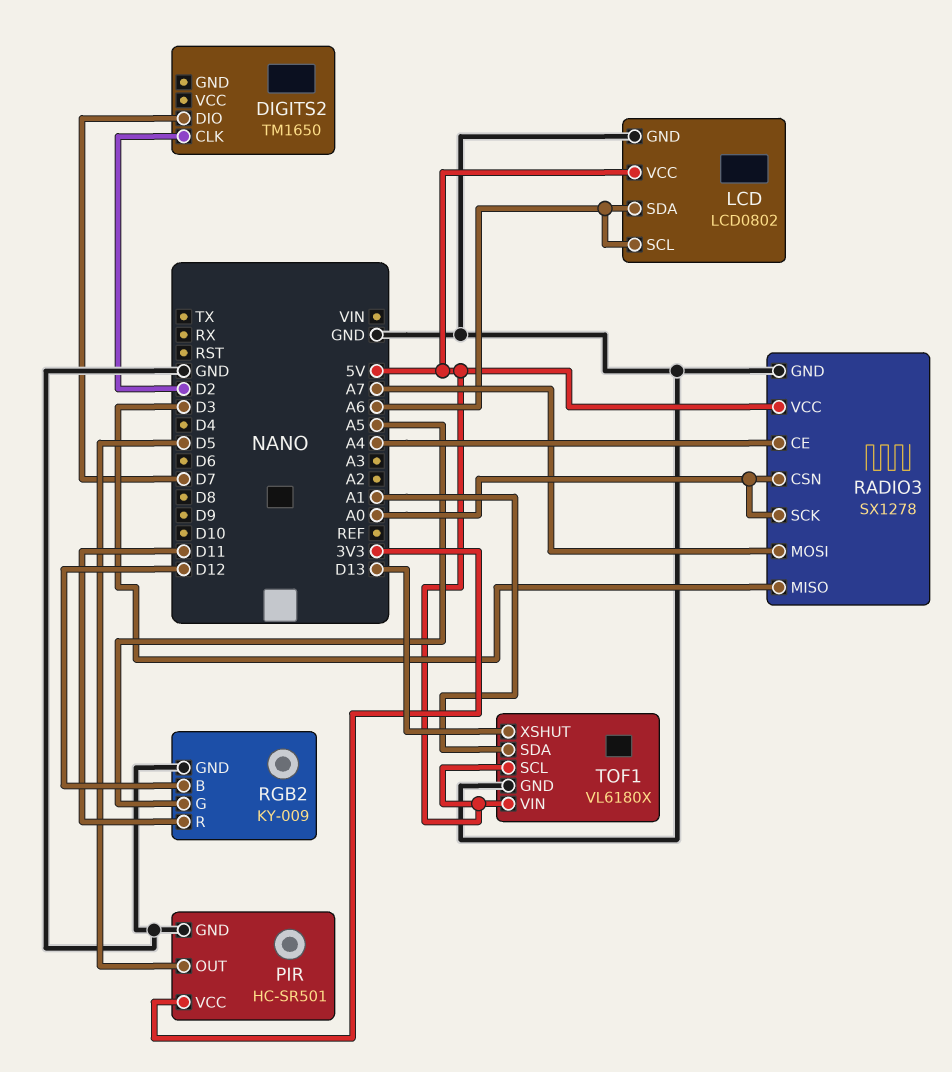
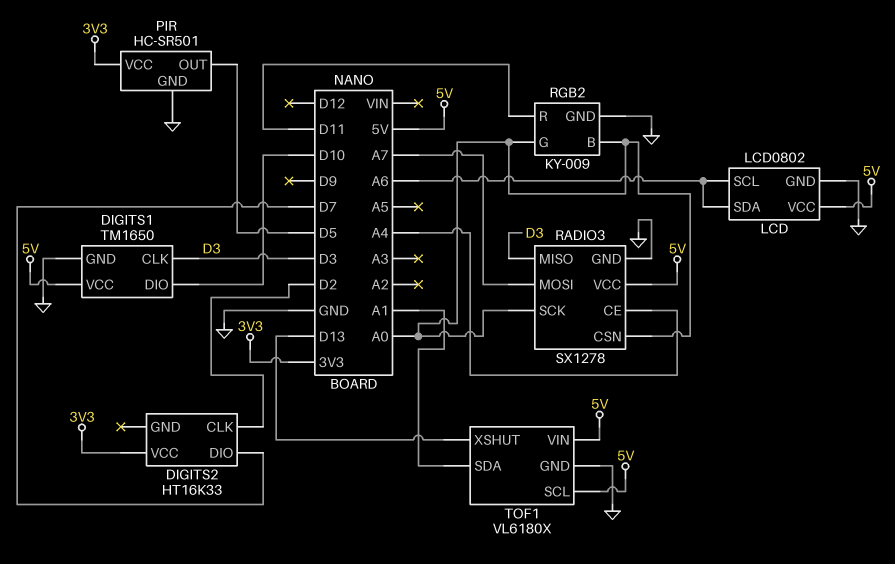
DIGITS1: none -> TM1650
DIGITS1 pin CLK: none -> D3
DIGITS1 pin DIO: none -> D10
DIGITS1 pin GND: none -> GND
DIGITS1 pin VCC: none -> 5V
DIGITS2: TM1650 -> HT16K33
DIGITS2 pin VCC: none -> 3V3
RGB2 pin B: D12 -> A0
RGB2 pin G: A5 -> A0

